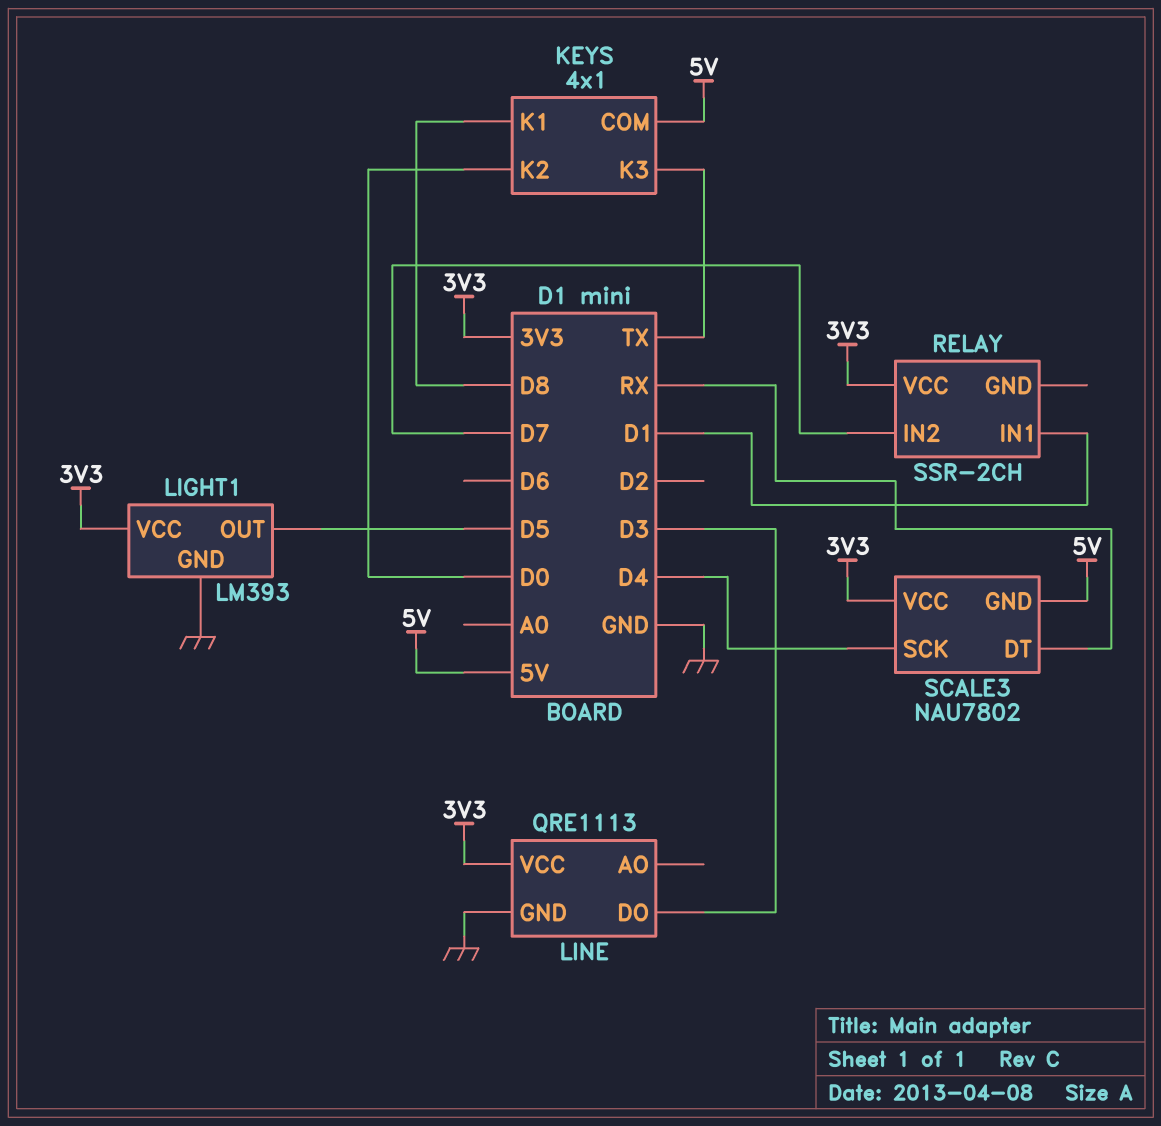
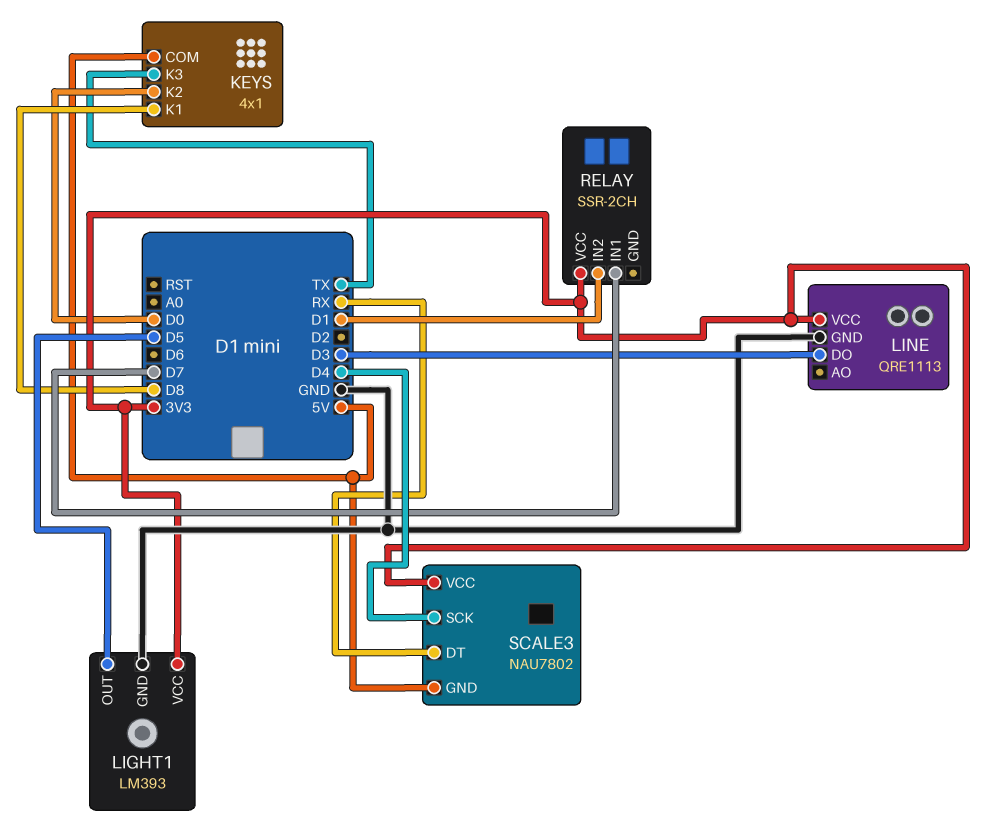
RELAY pin IN1: D1 -> D7
RELAY pin IN2: D7 -> D1

